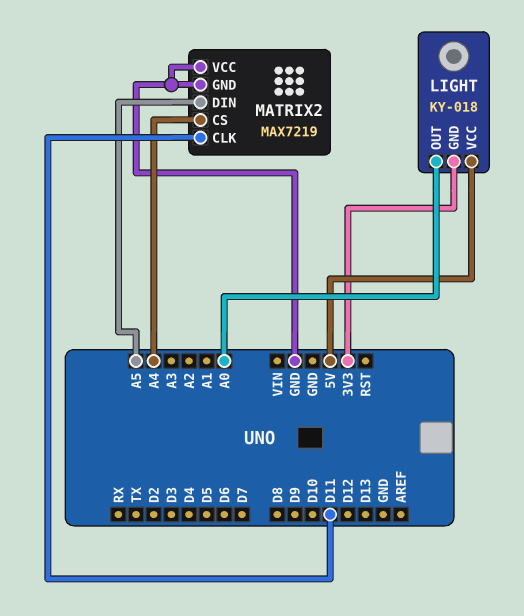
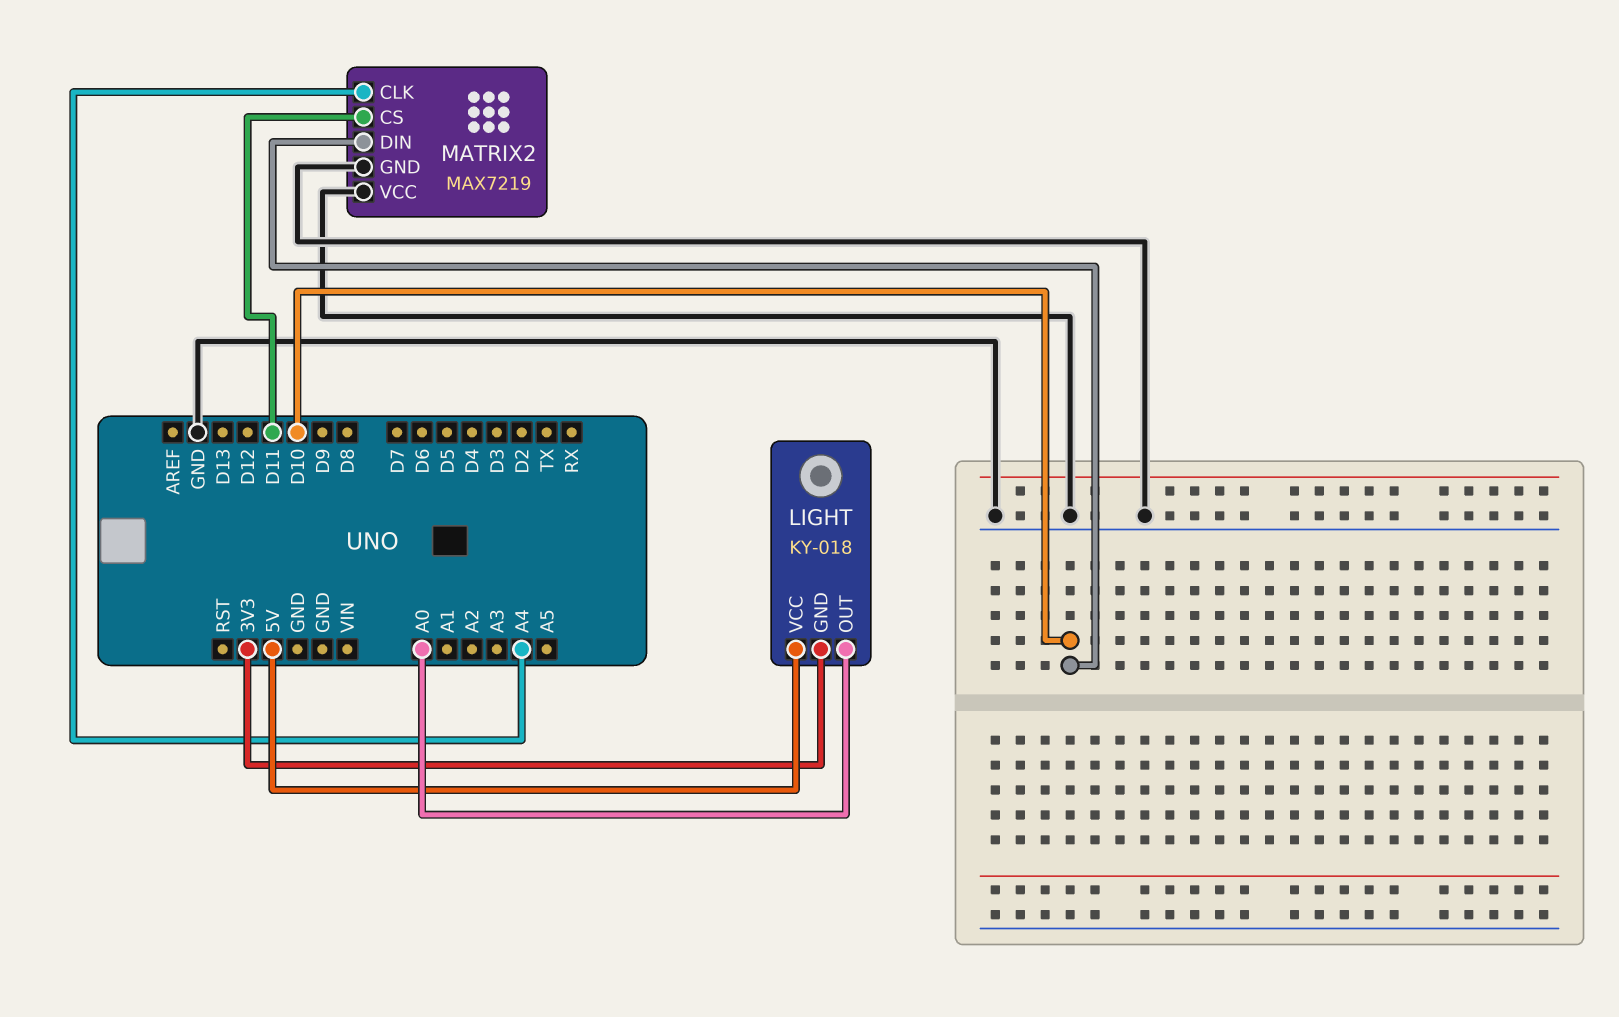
MATRIX2 pin CLK: D11 -> A4
MATRIX2 pin CS: A4 -> D11
MATRIX2 pin DIN: A5 -> D10

